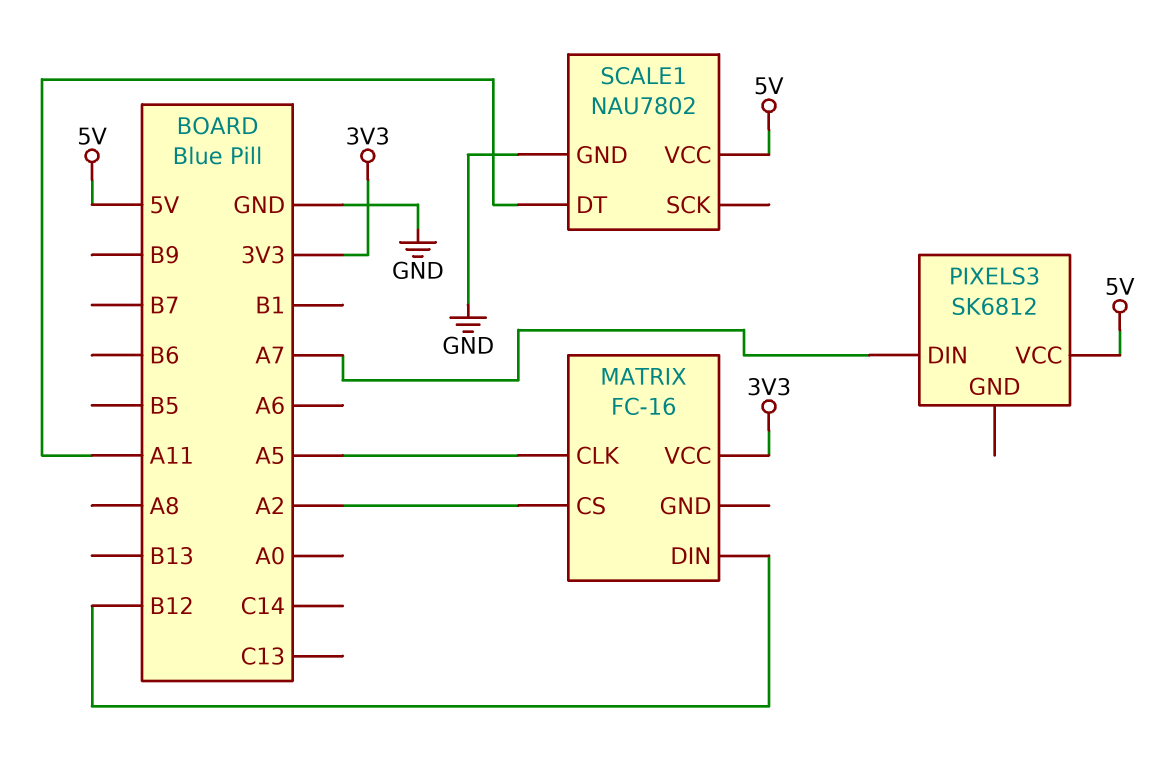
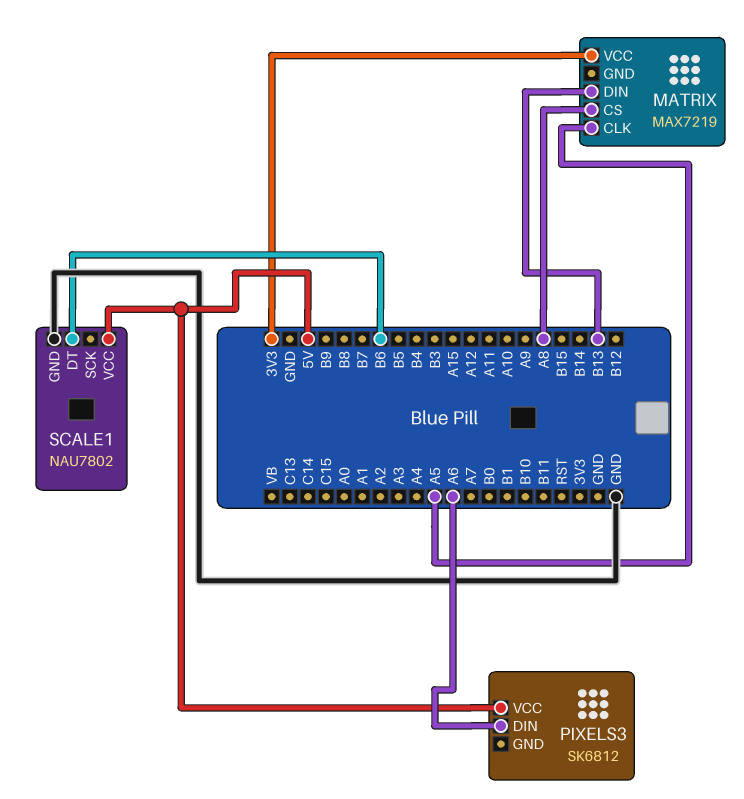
MATRIX: FC-16 -> MAX7219
MATRIX pin CS: A2 -> A8
MATRIX pin DIN: B12 -> B13
PIXELS3 pin DIN: A7 -> A6
SCALE1 pin DT: A11 -> B6

